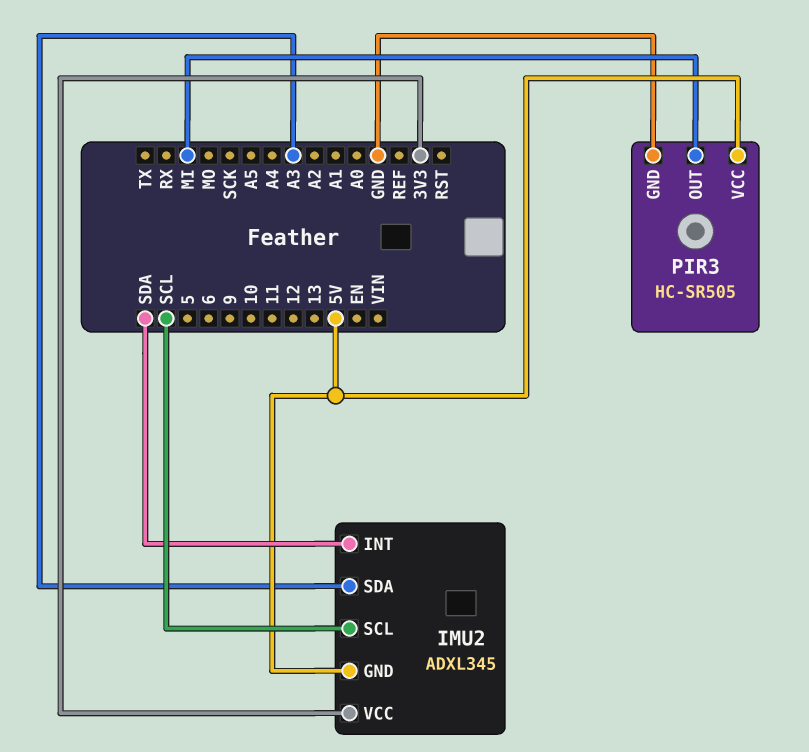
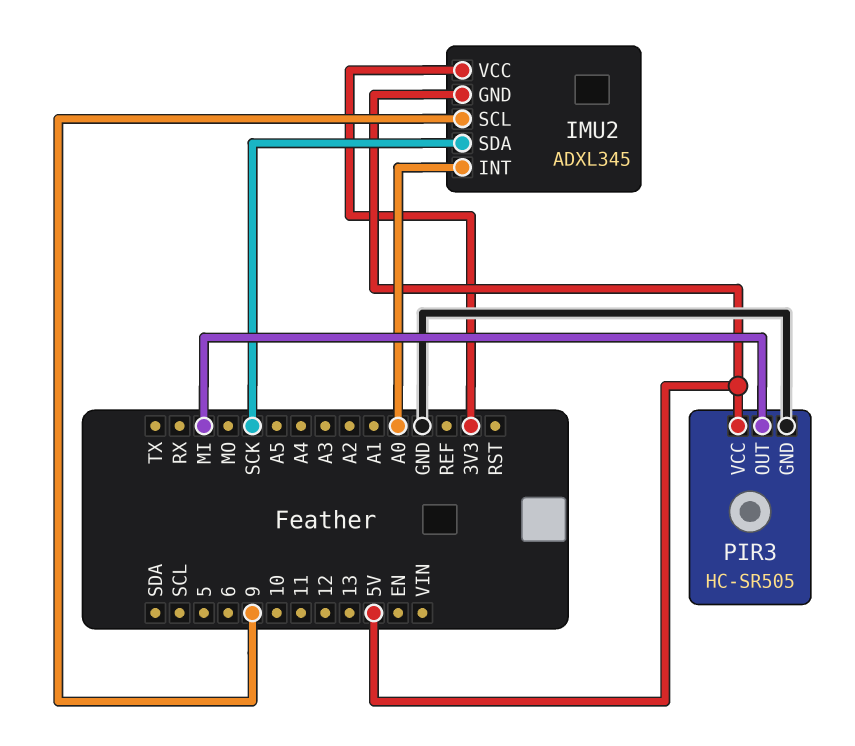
IMU2 pin INT: SDA -> A0
IMU2 pin SCL: SCL -> 9
IMU2 pin SDA: A3 -> SCK

